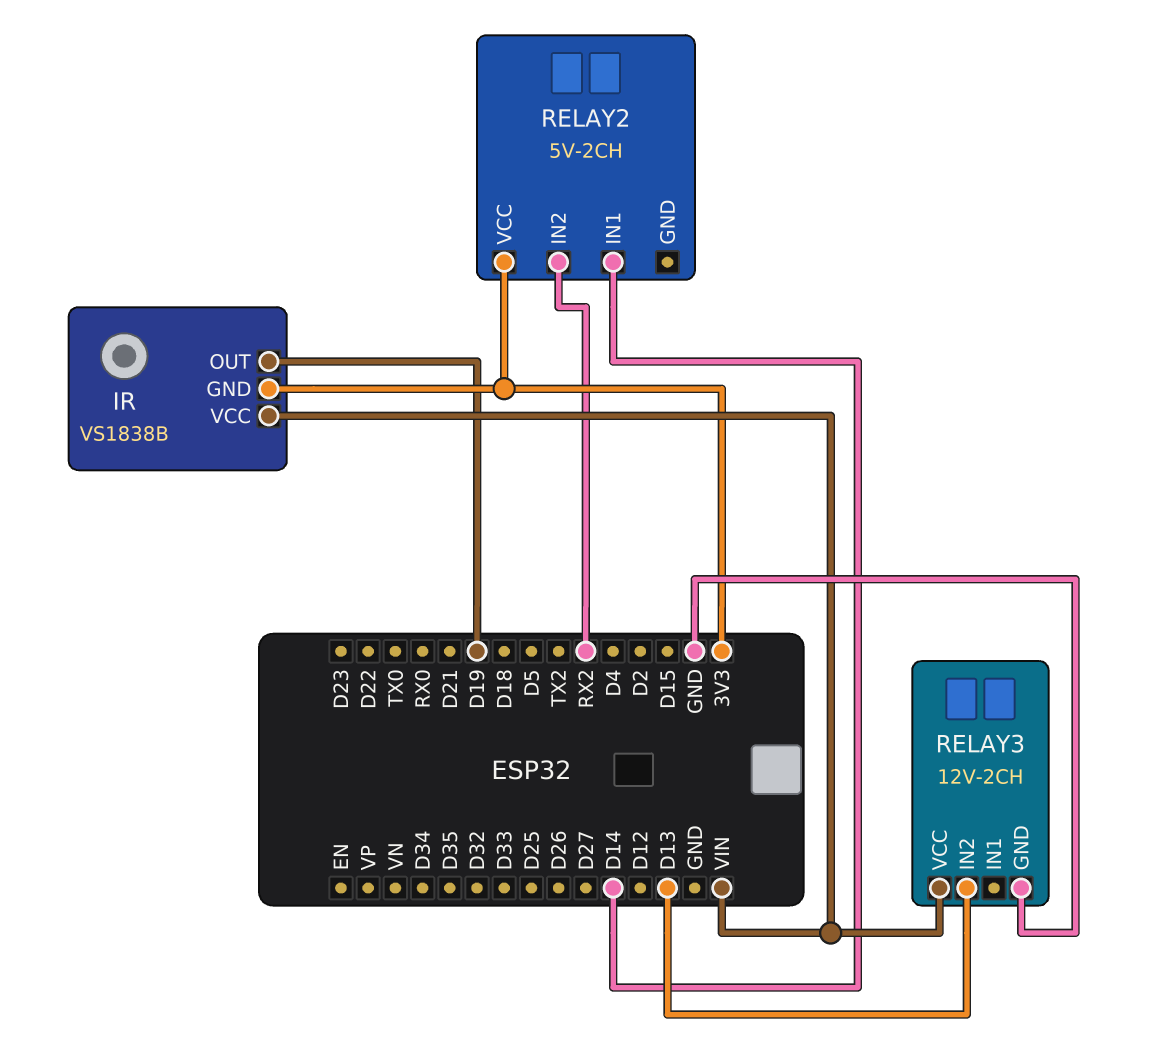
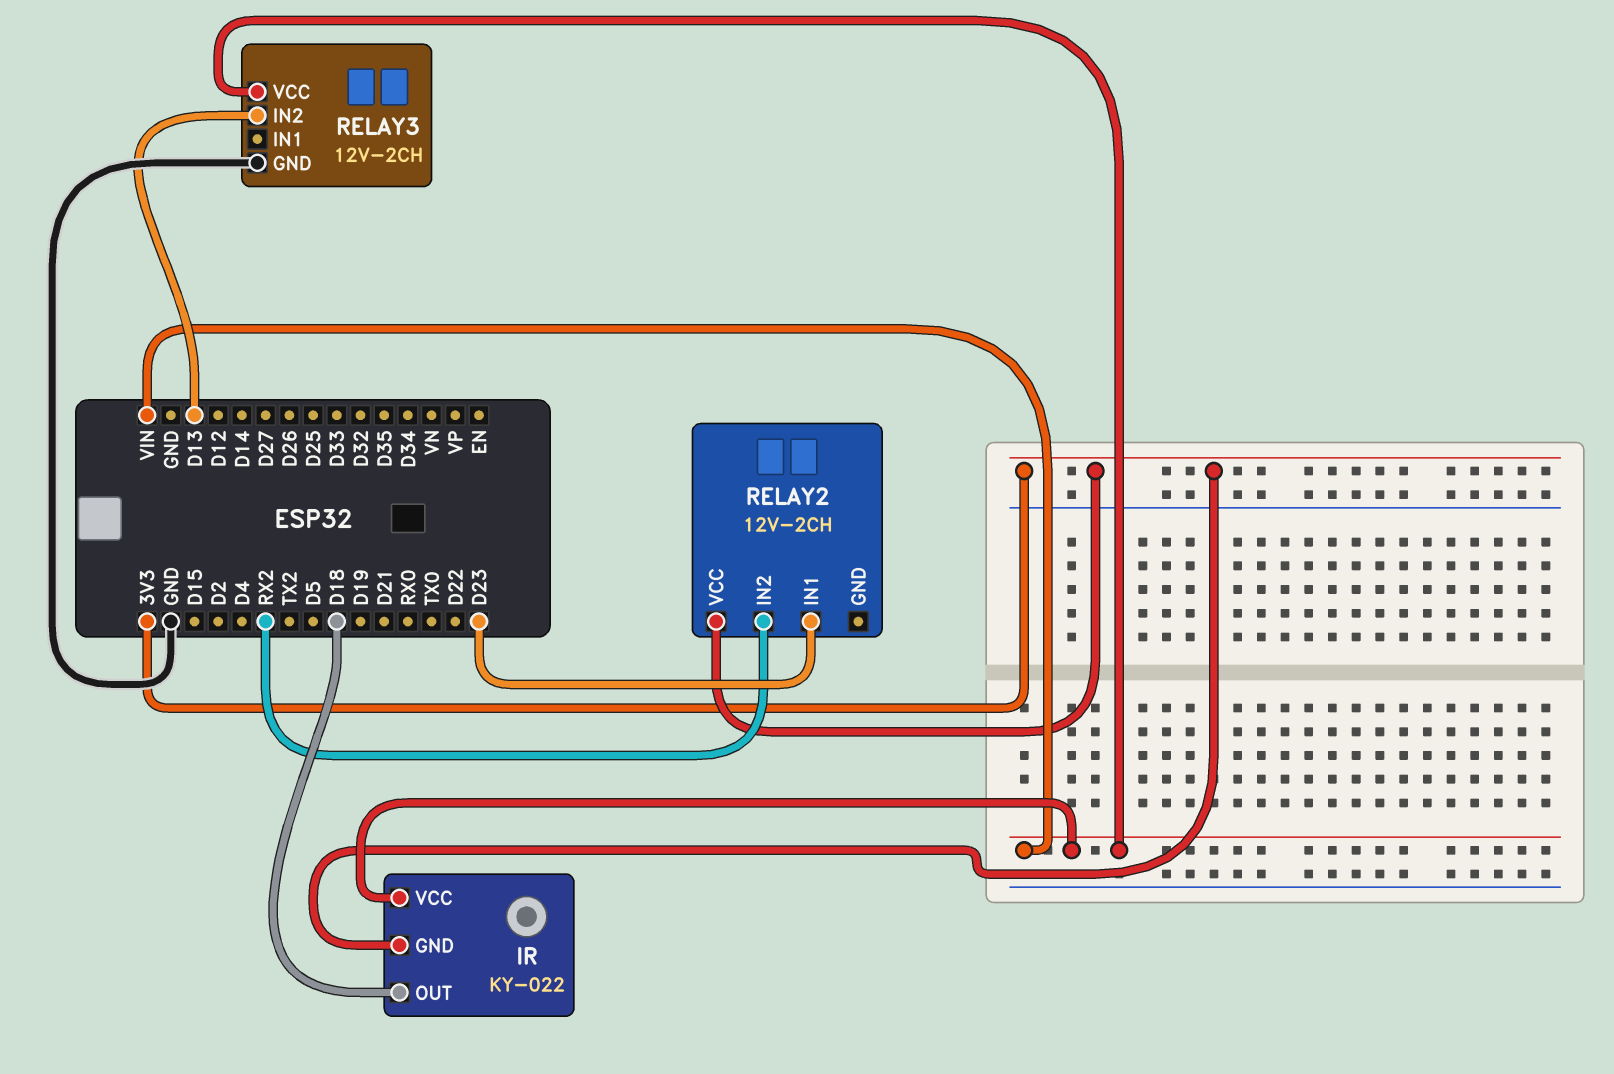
IR: VS1838B -> KY-022
IR pin OUT: D19 -> D18
RELAY2: 5V-2CH -> 12V-2CH
RELAY2 pin IN1: D14 -> D23

